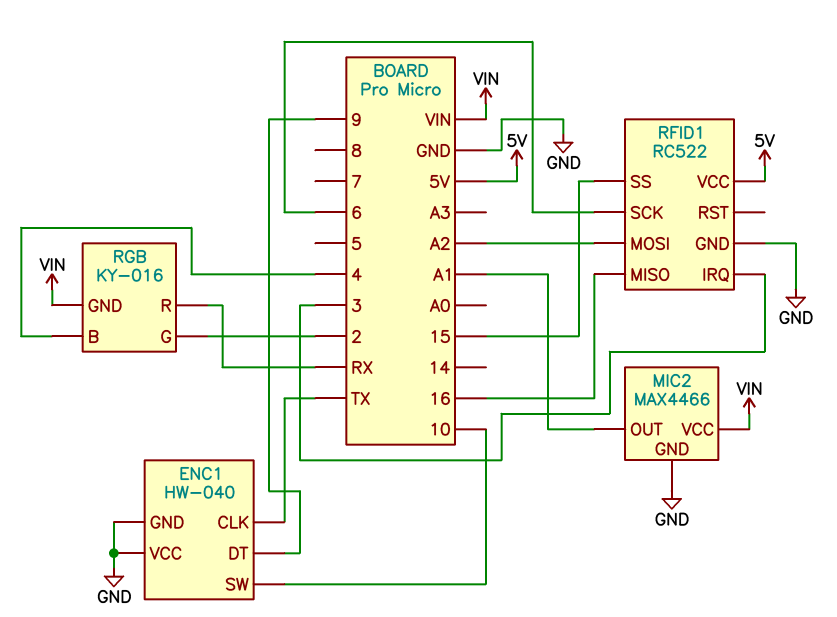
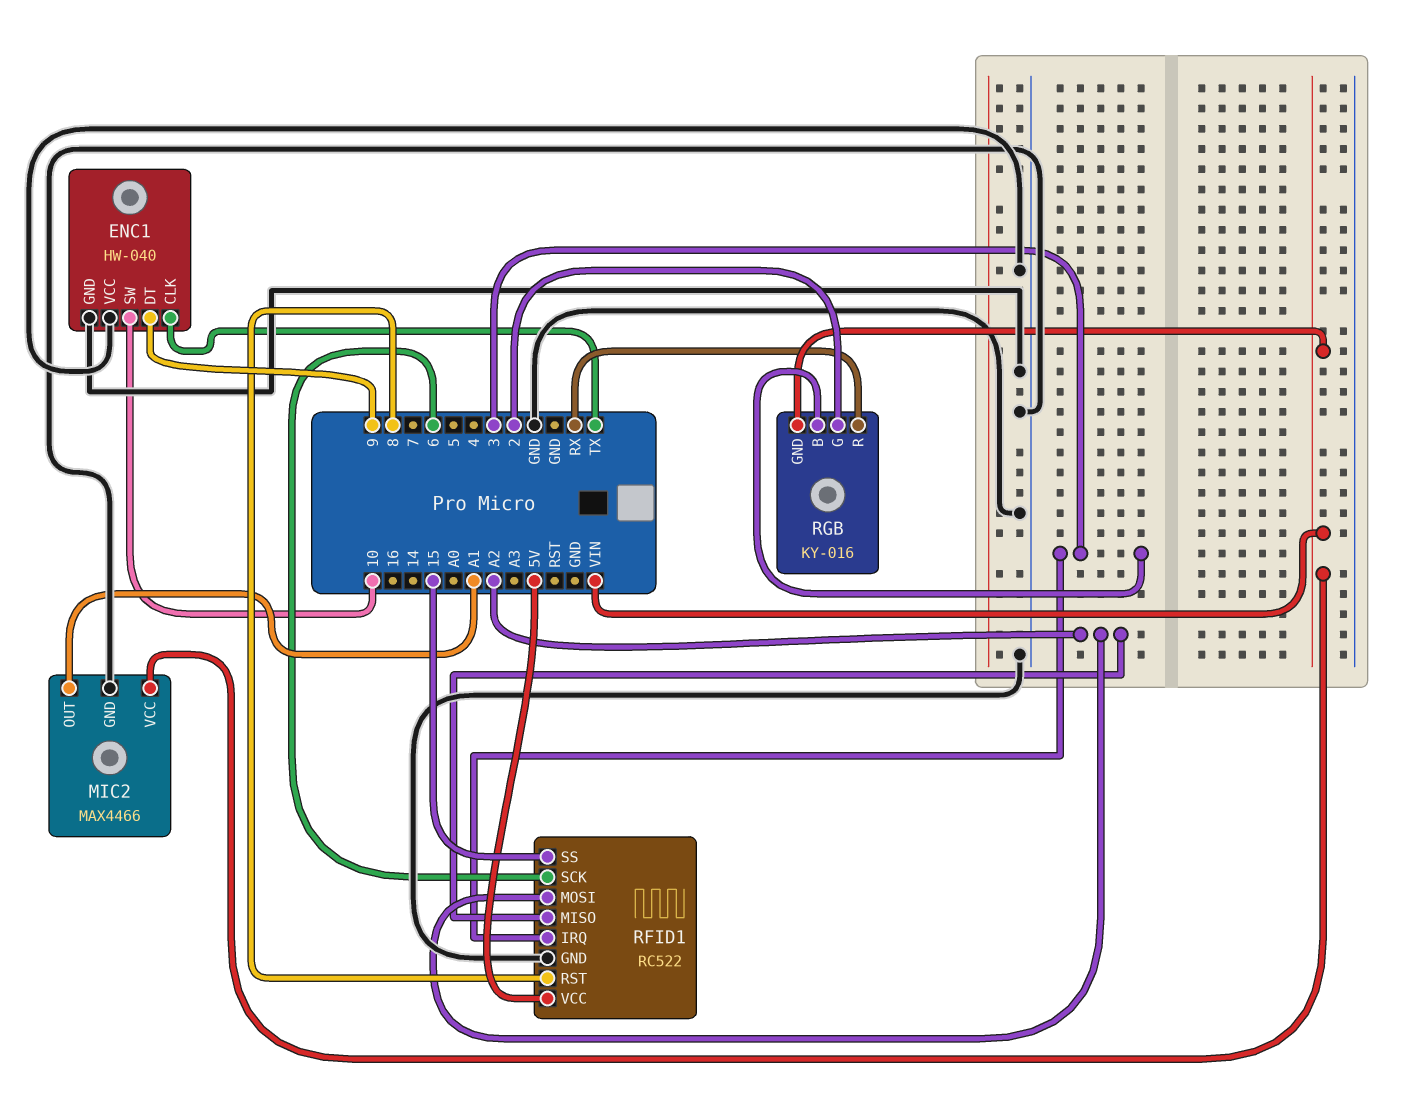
RFID1 pin MISO: 16 -> A2
RFID1 pin RST: none -> 8
RGB pin B: 4 -> 3

